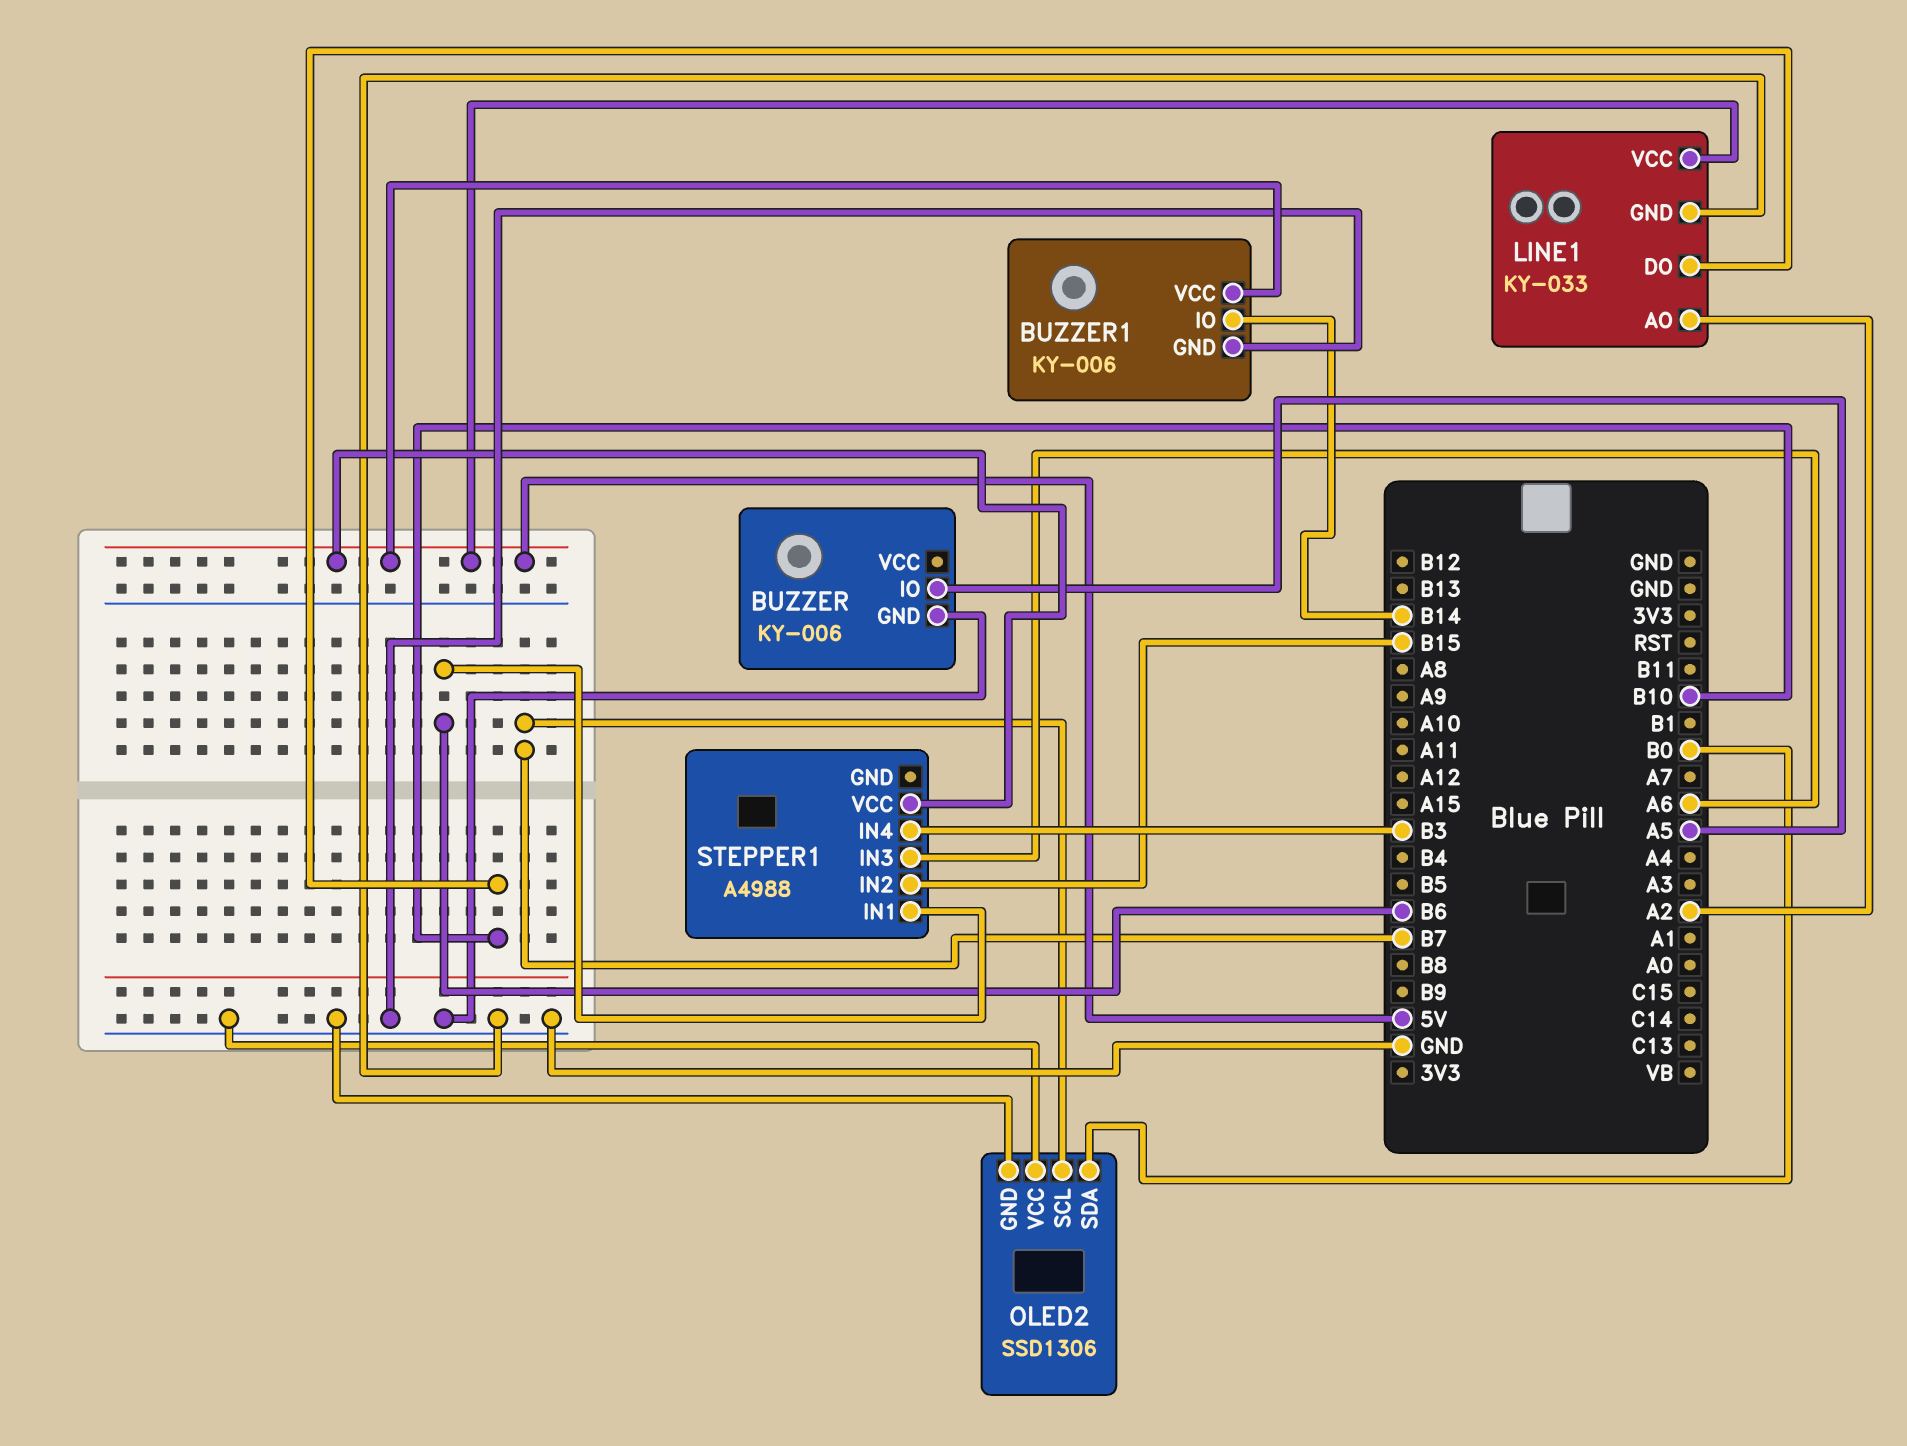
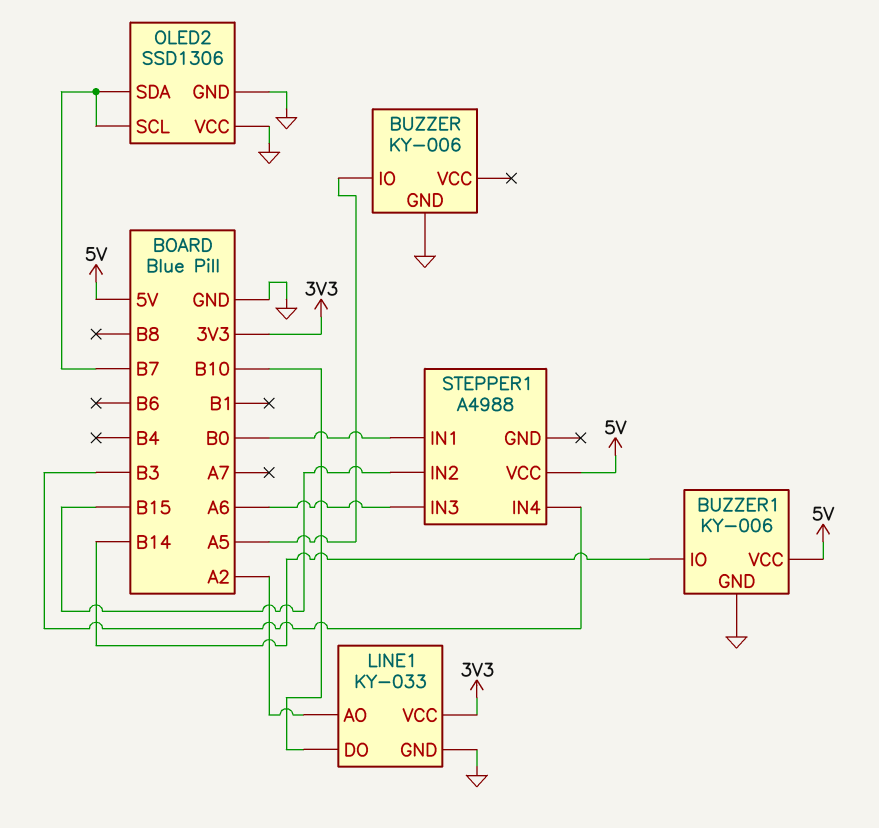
LINE1 pin VCC: 5V -> 3V3
OLED2 pin SDA: B0 -> B7
STEPPER1 pin IN1: B6 -> B0

